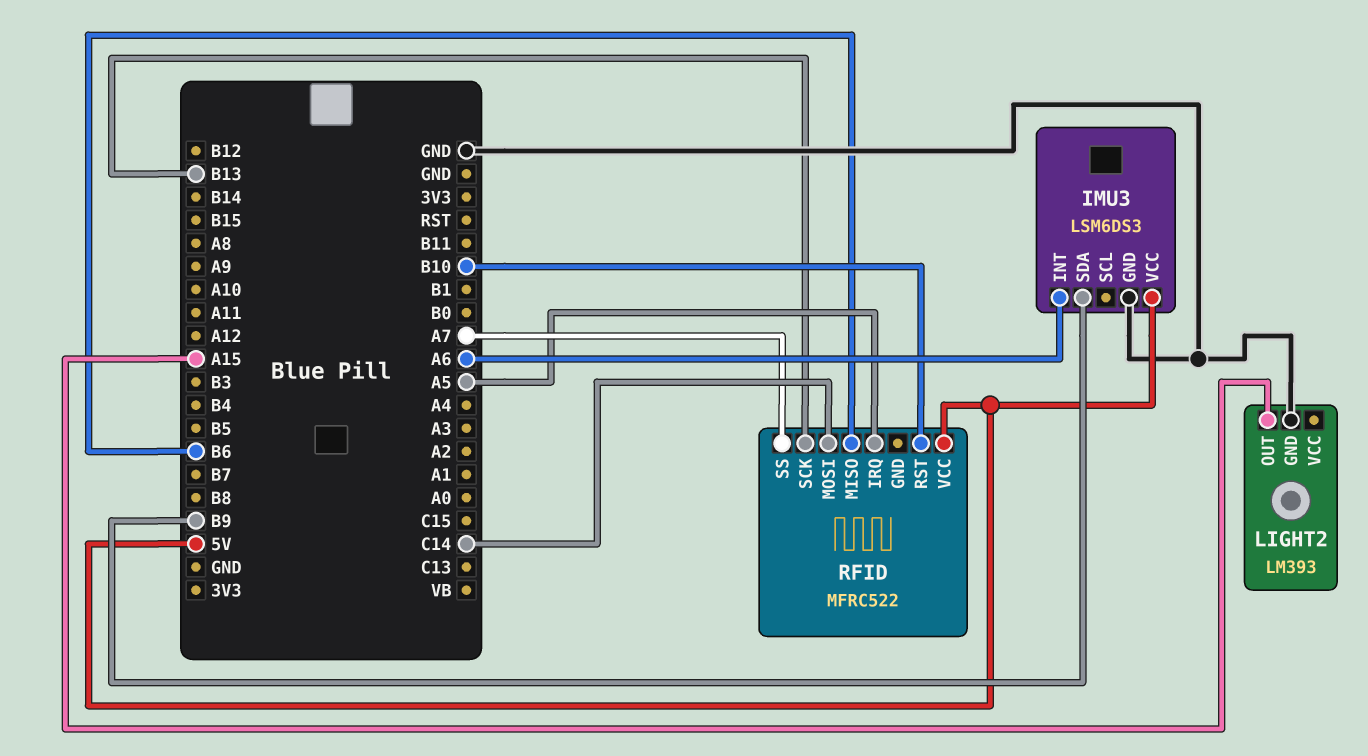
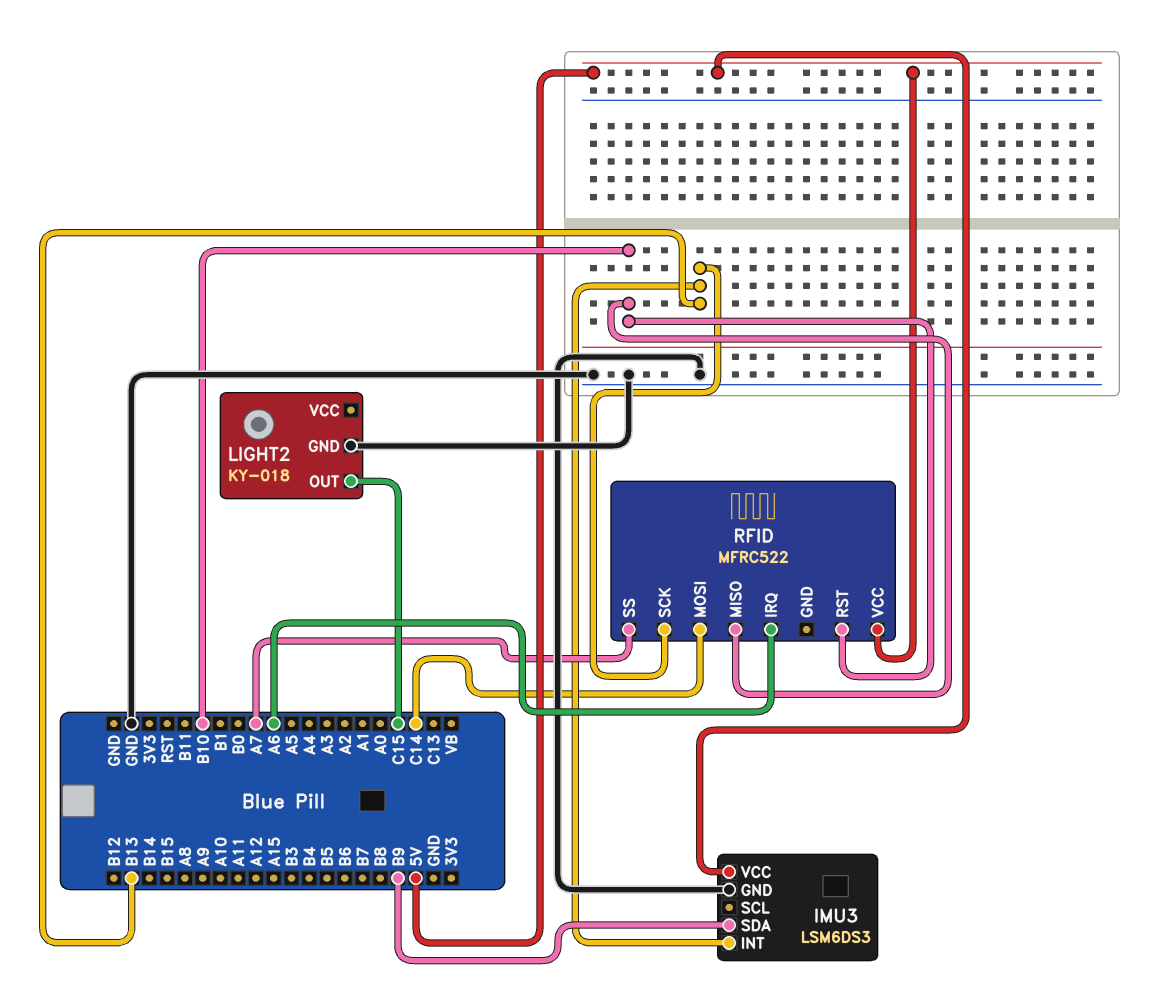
IMU3 pin INT: A6 -> B13
LIGHT2: LM393 -> KY-018
LIGHT2 pin OUT: A15 -> C15
RFID pin IRQ: A5 -> A6
RFID pin MISO: B6 -> B10

